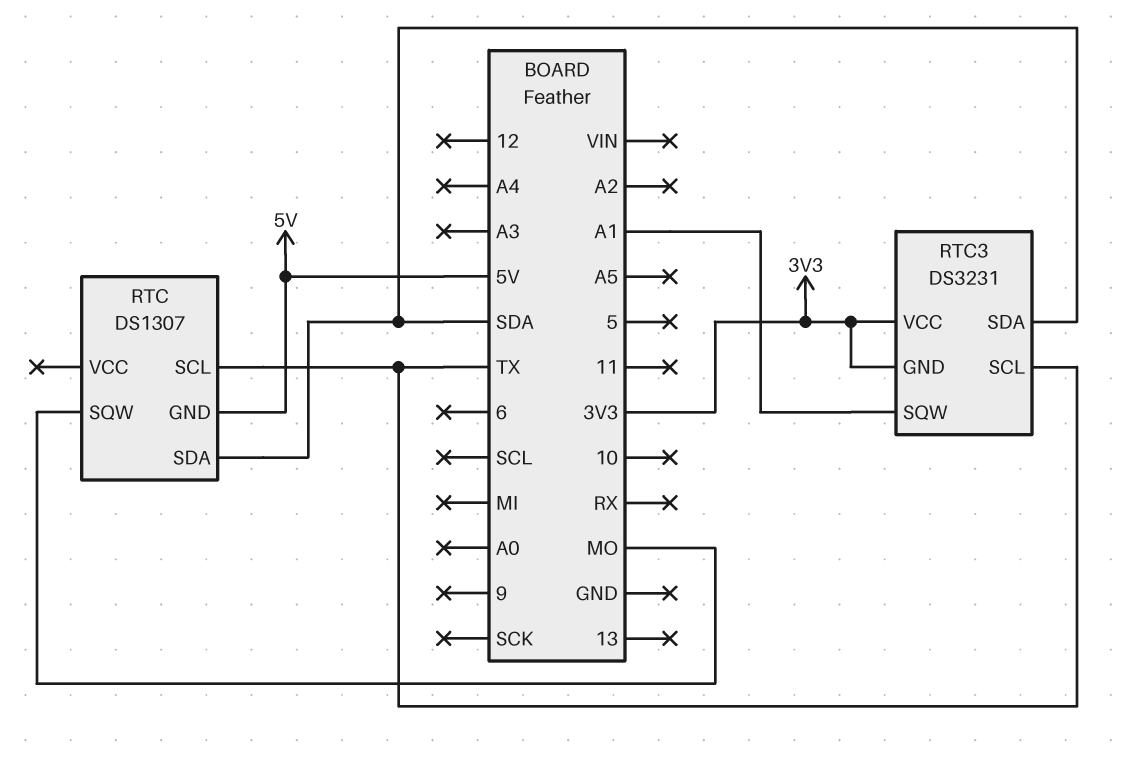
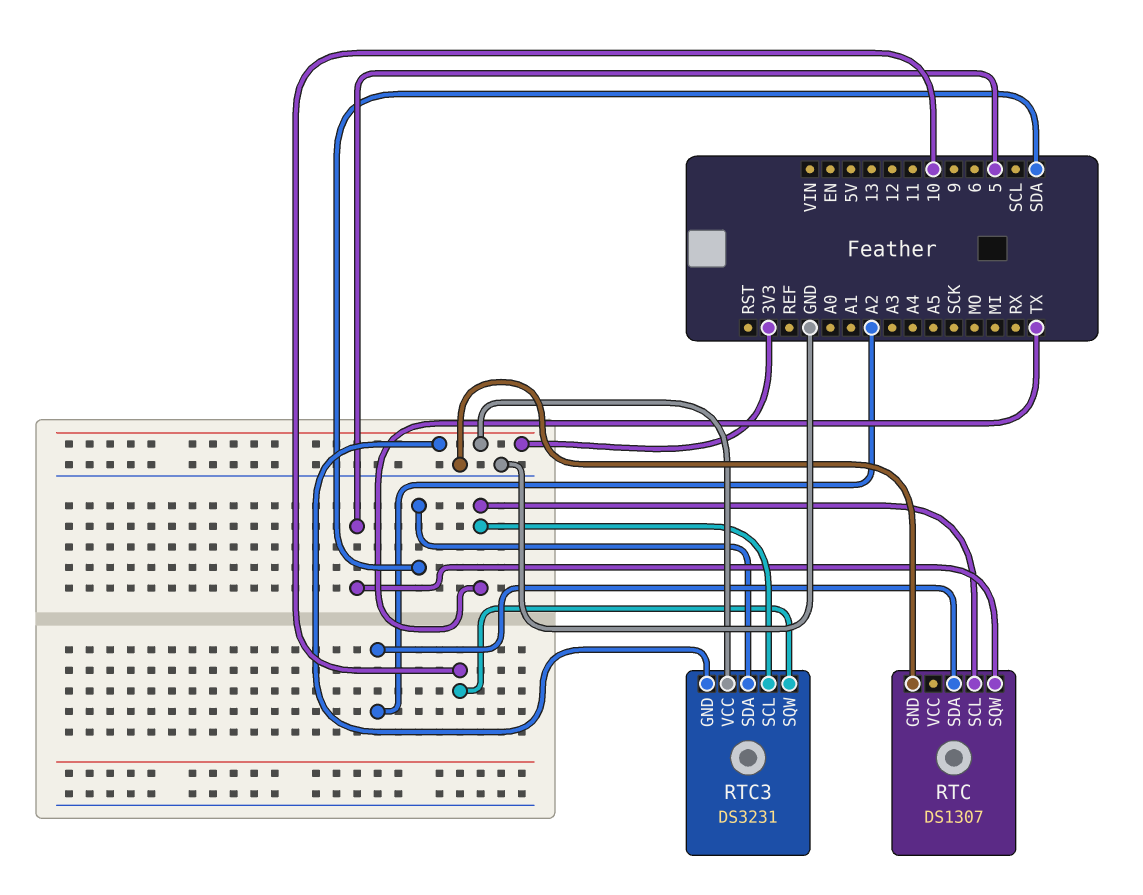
RTC pin GND: 5V -> GND
RTC pin SDA: SDA -> A2
RTC pin SQW: MO -> 5
RTC3 pin SQW: A1 -> 10

